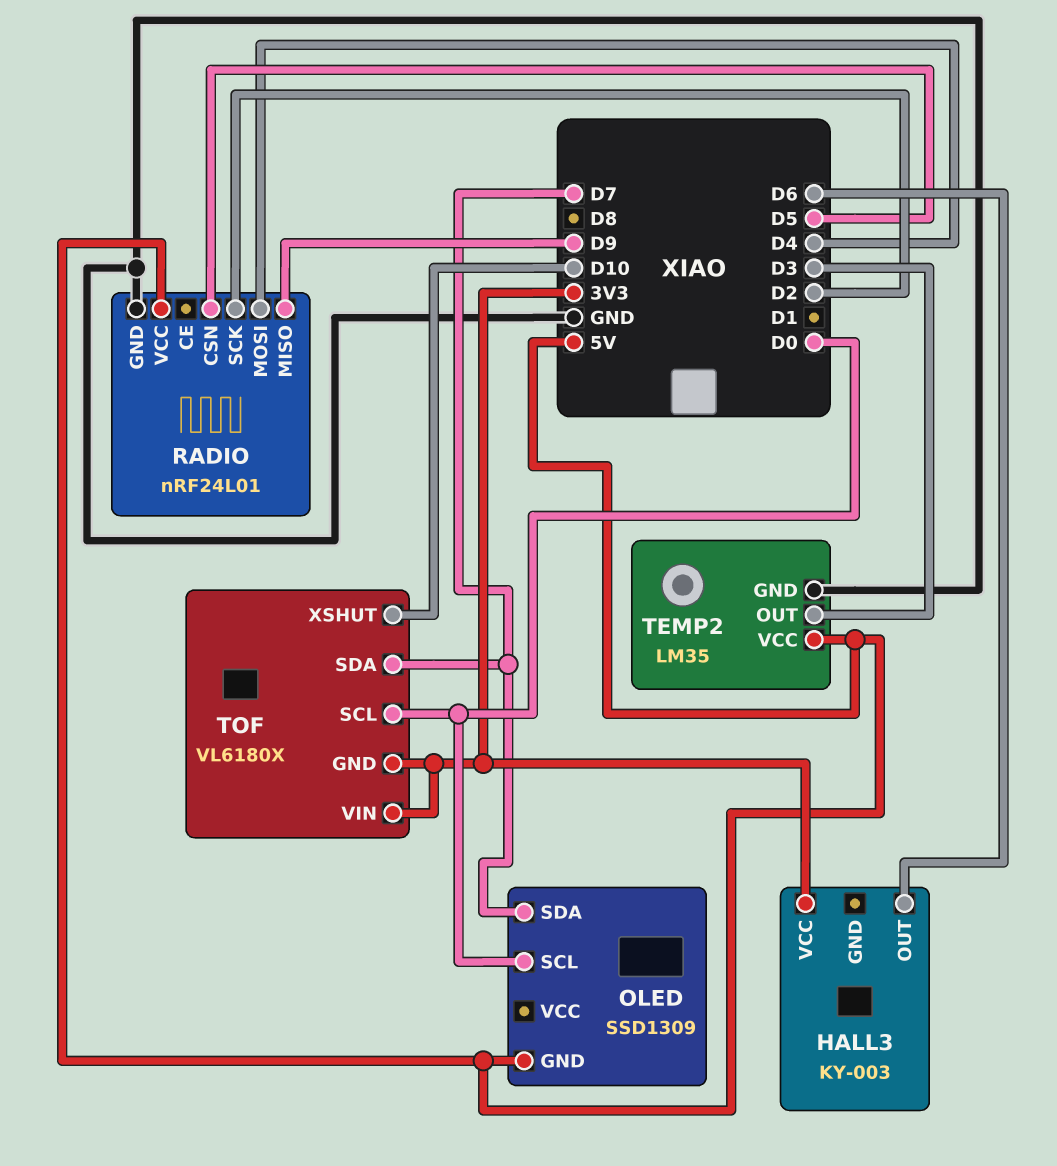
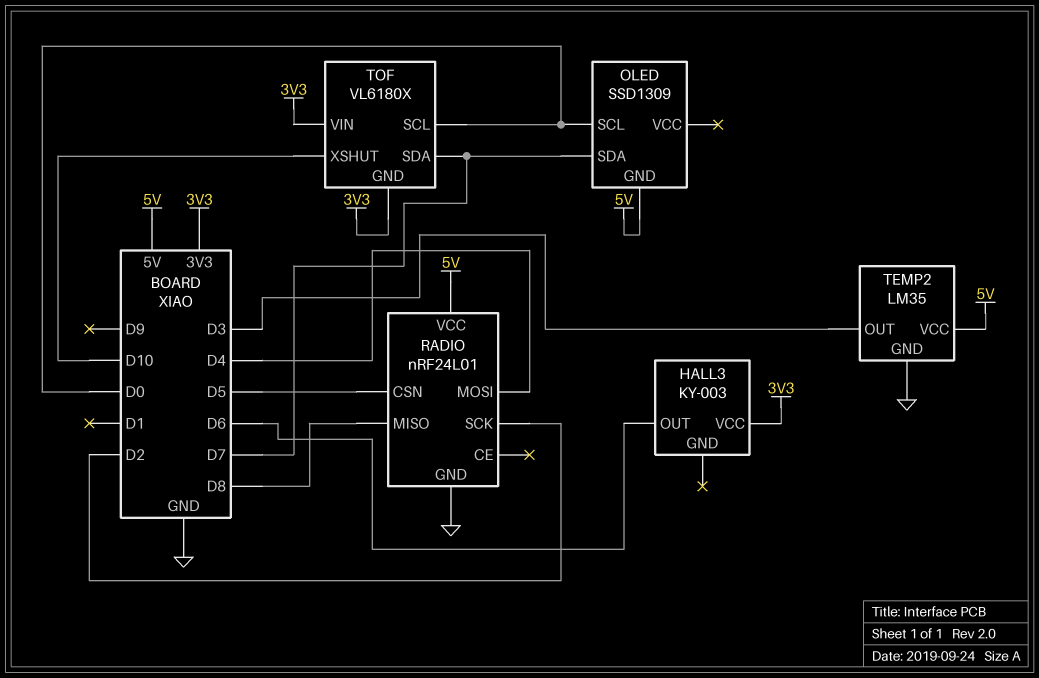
RADIO pin MISO: D9 -> D8

